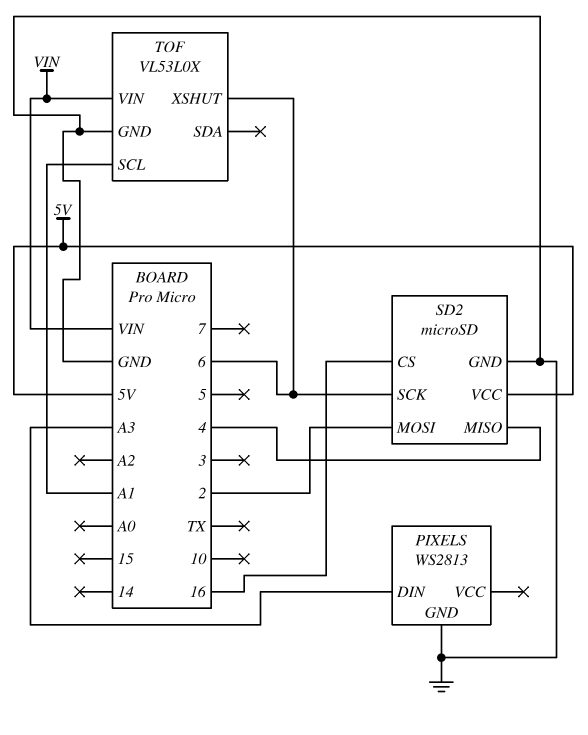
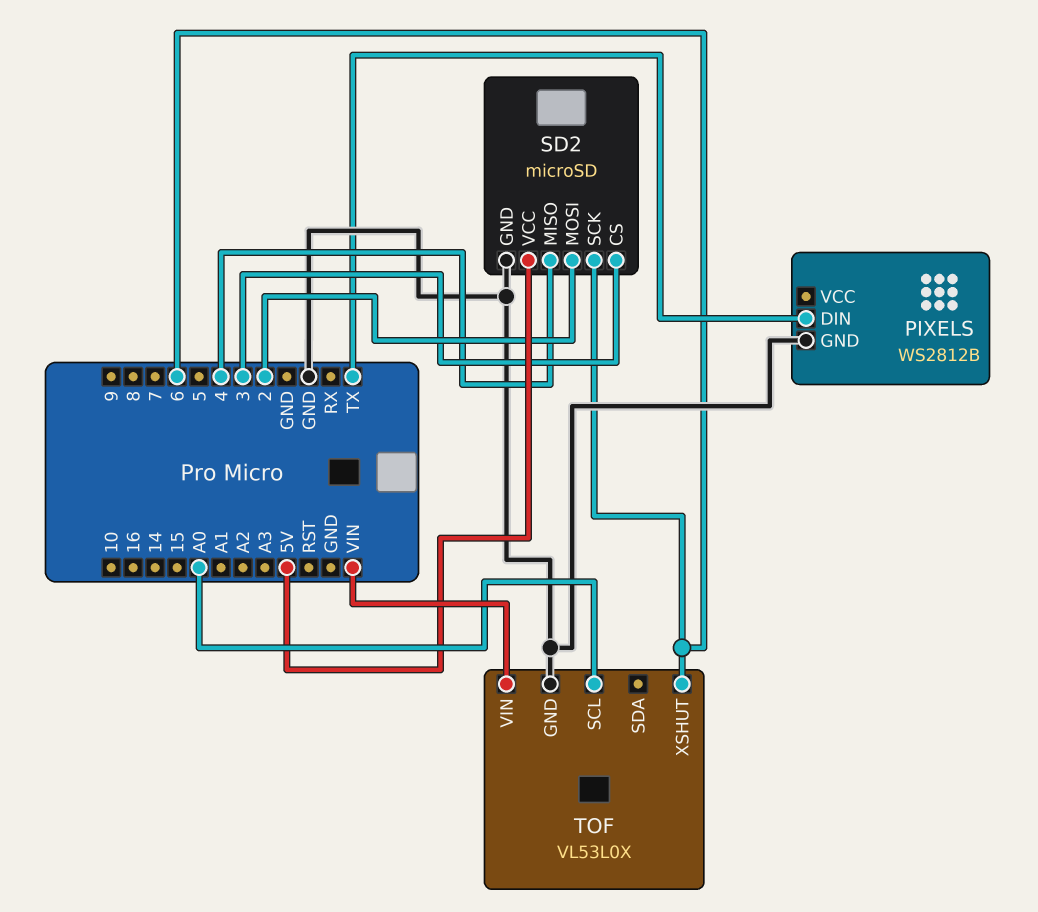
PIXELS: WS2813 -> WS2812B
PIXELS pin DIN: A3 -> TX
SD2 pin CS: 16 -> 3
TOF pin SCL: A1 -> A0

